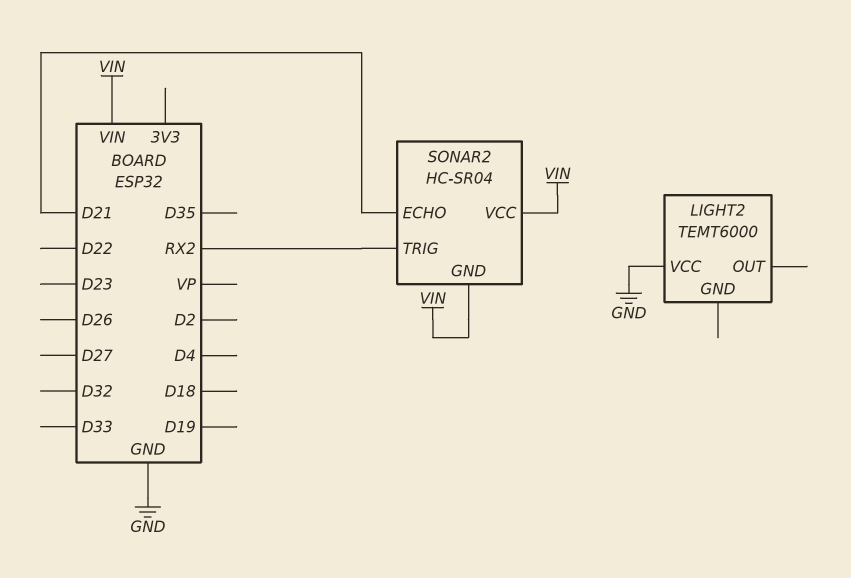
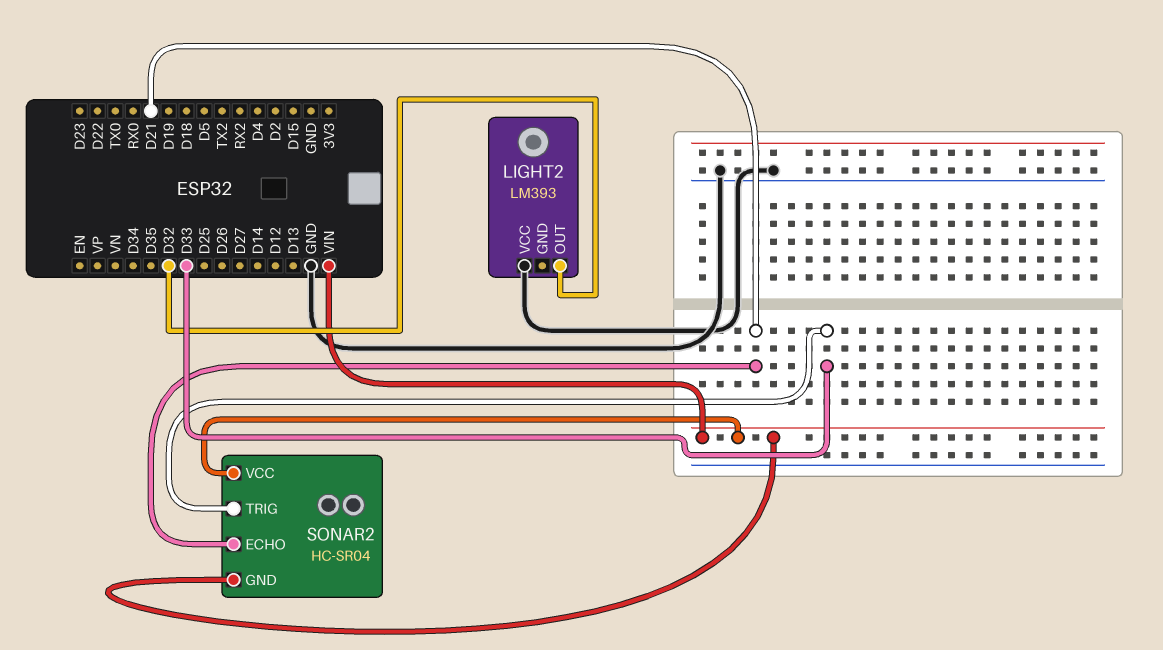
LIGHT2: TEMT6000 -> LM393
LIGHT2 pin OUT: none -> D32
SONAR2 pin TRIG: RX2 -> D33

